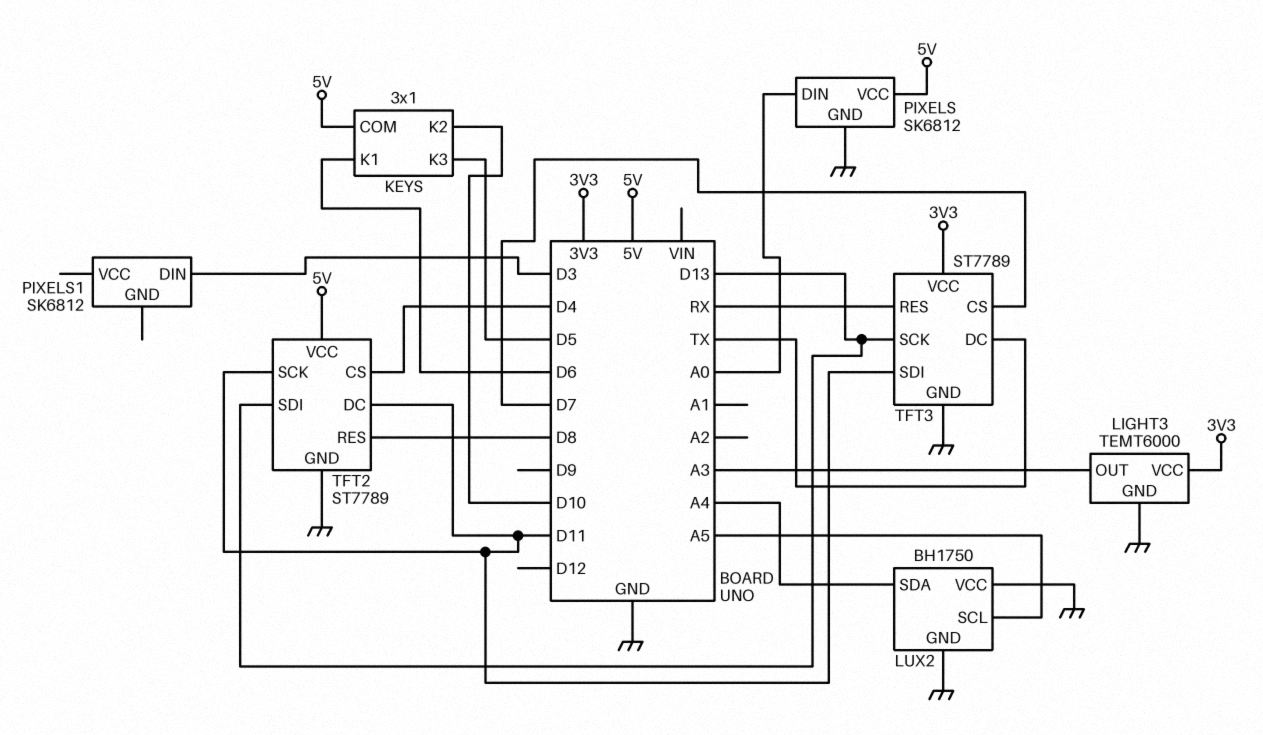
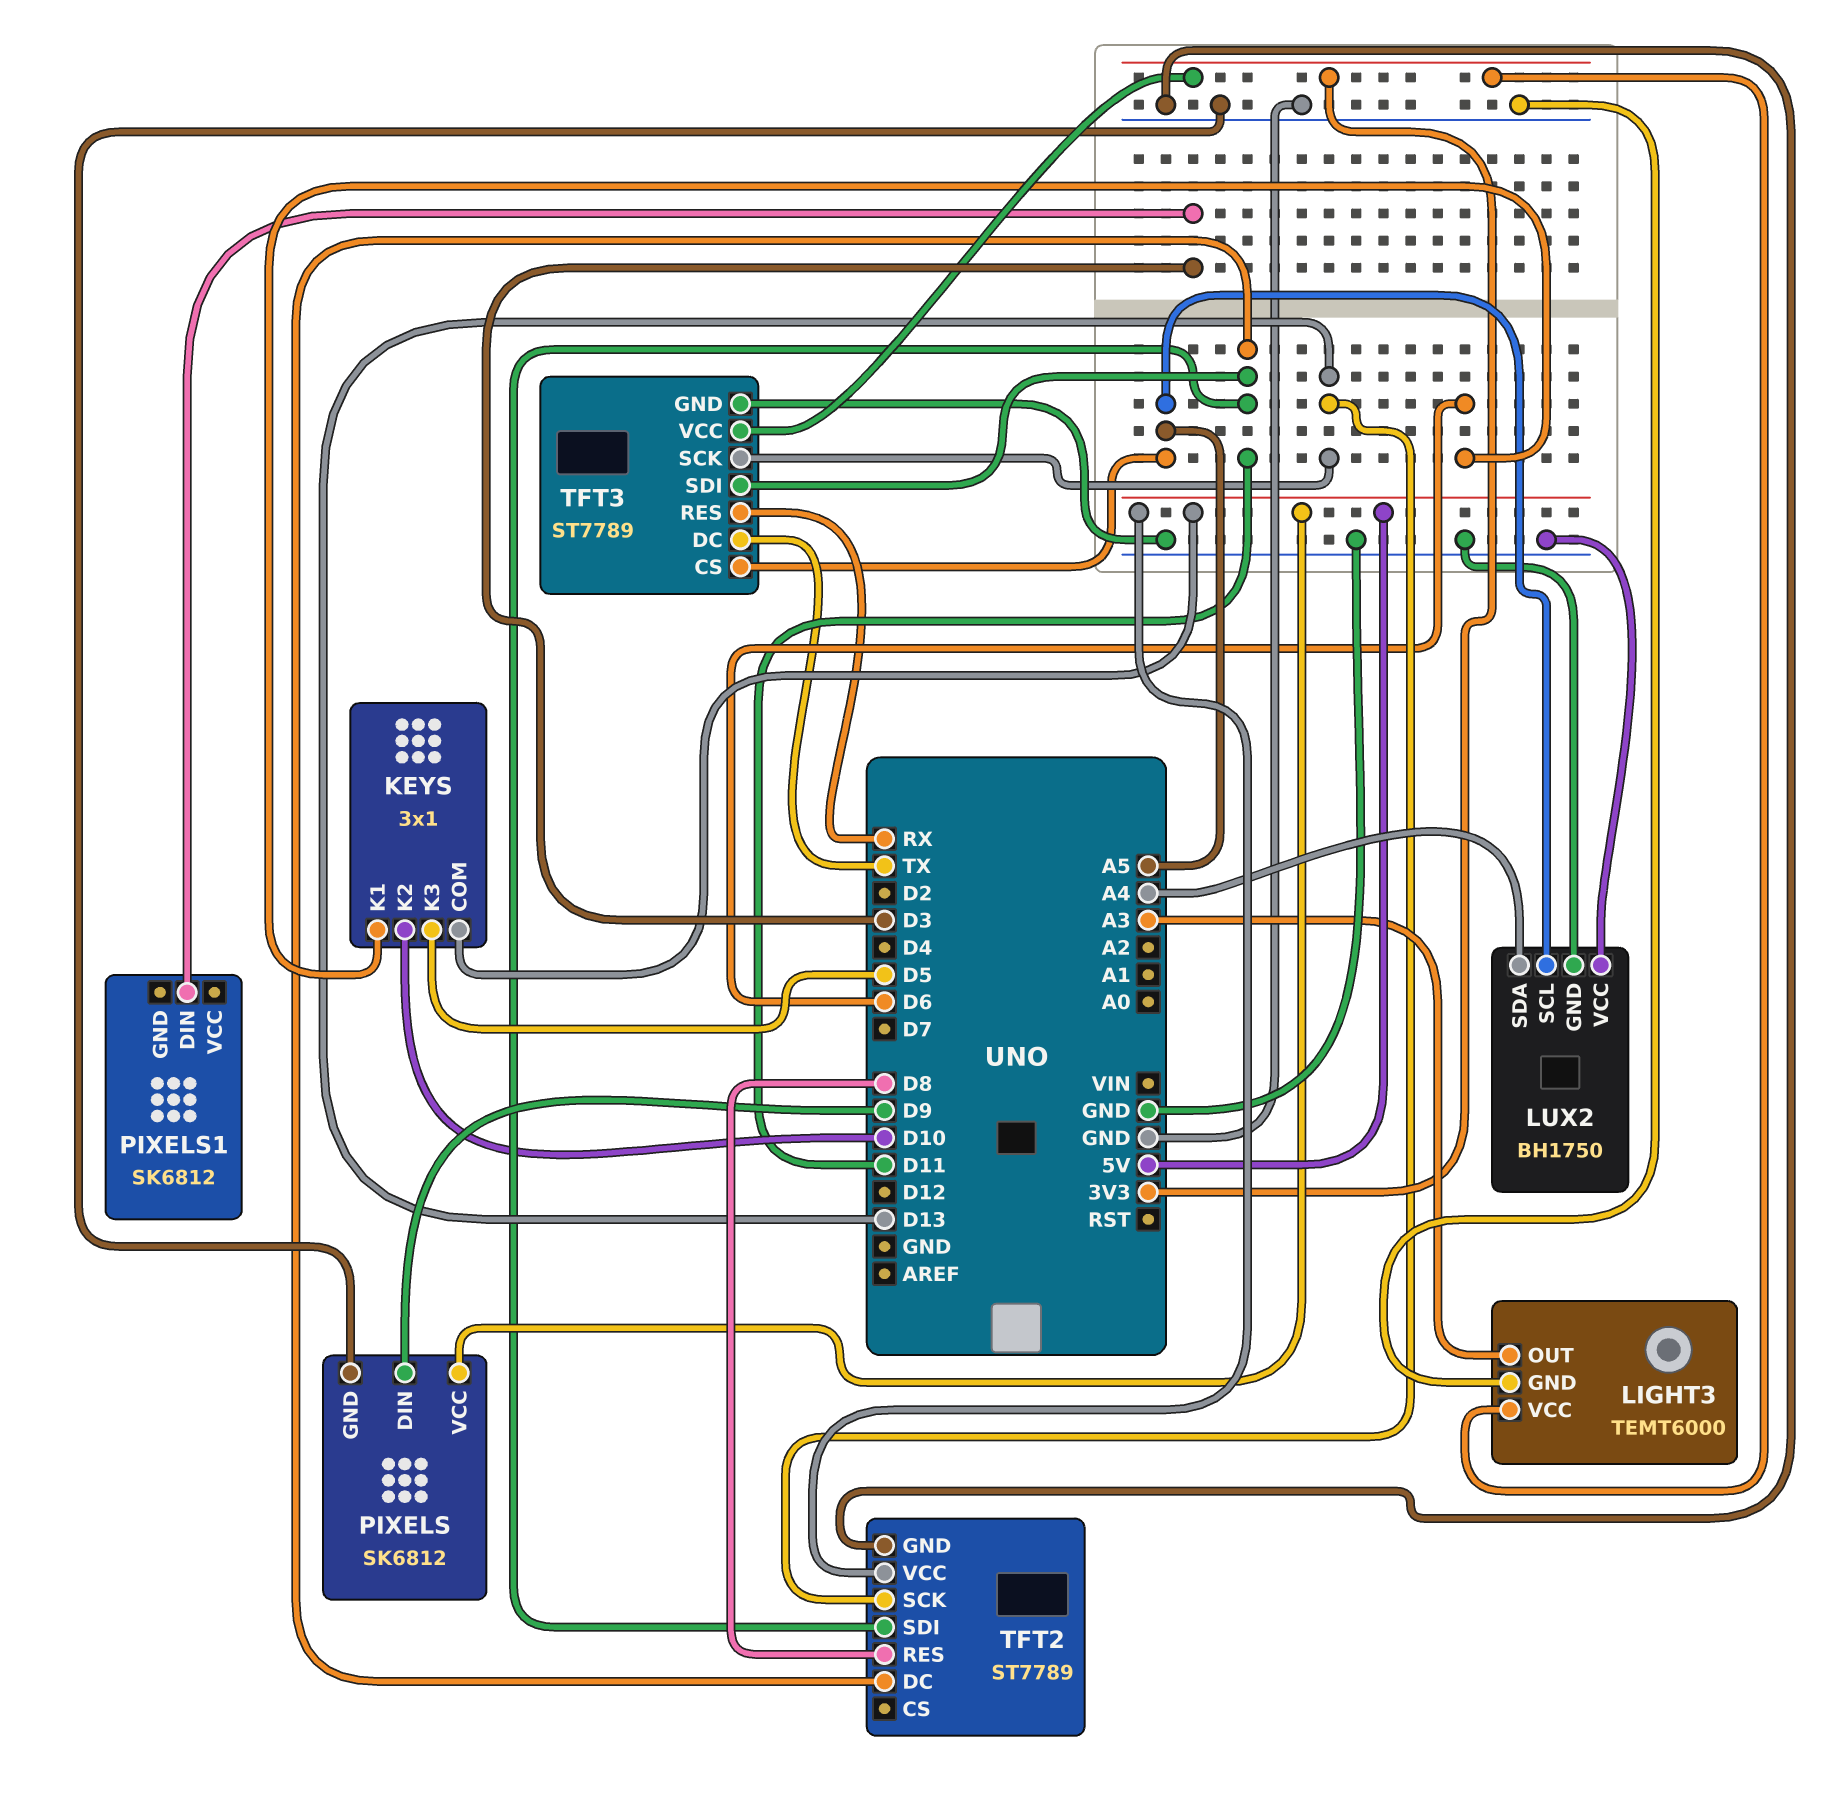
PIXELS pin DIN: A0 -> D9
TFT2 pin CS: D4 -> none
TFT2 pin SCK: D11 -> D13
TFT2 pin SDI: D13 -> D11
TFT3 pin CS: D7 -> A5

